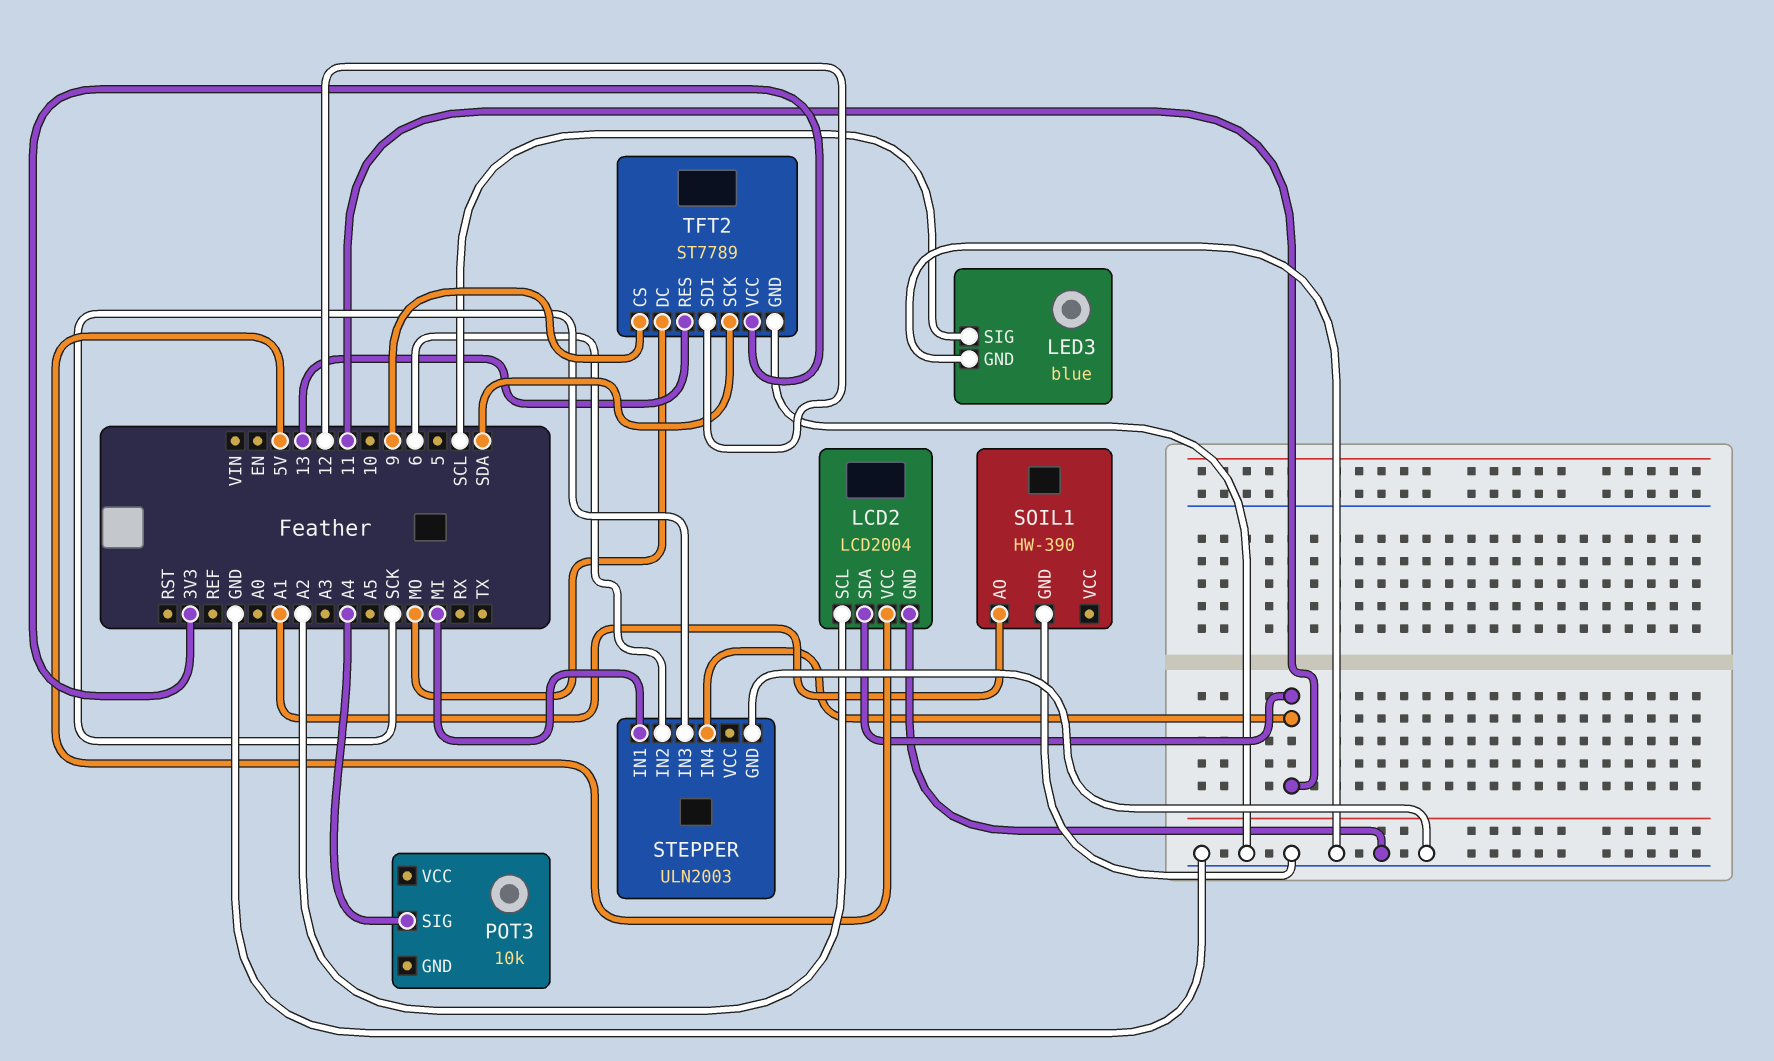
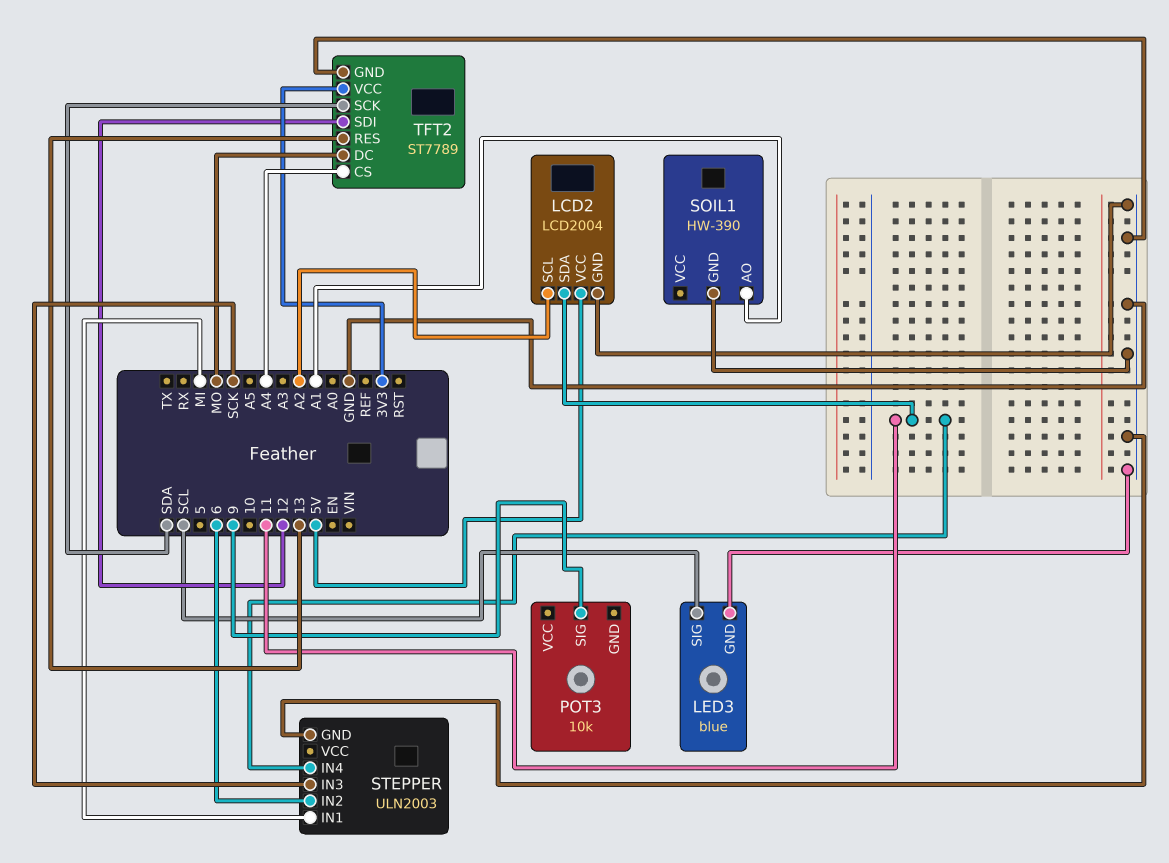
POT3 pin SIG: A4 -> 9
TFT2 pin CS: 9 -> A4

